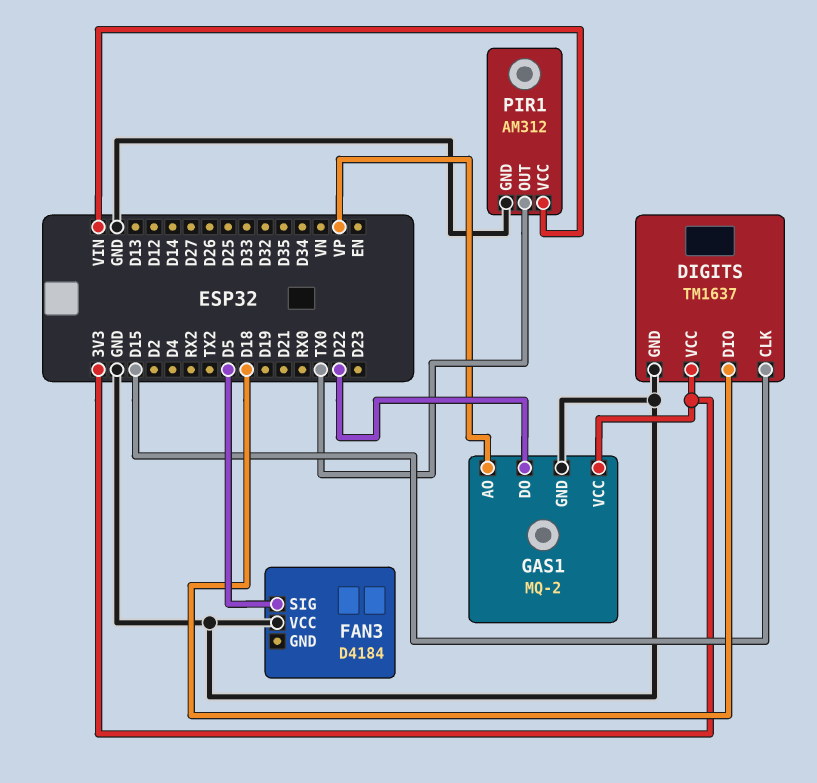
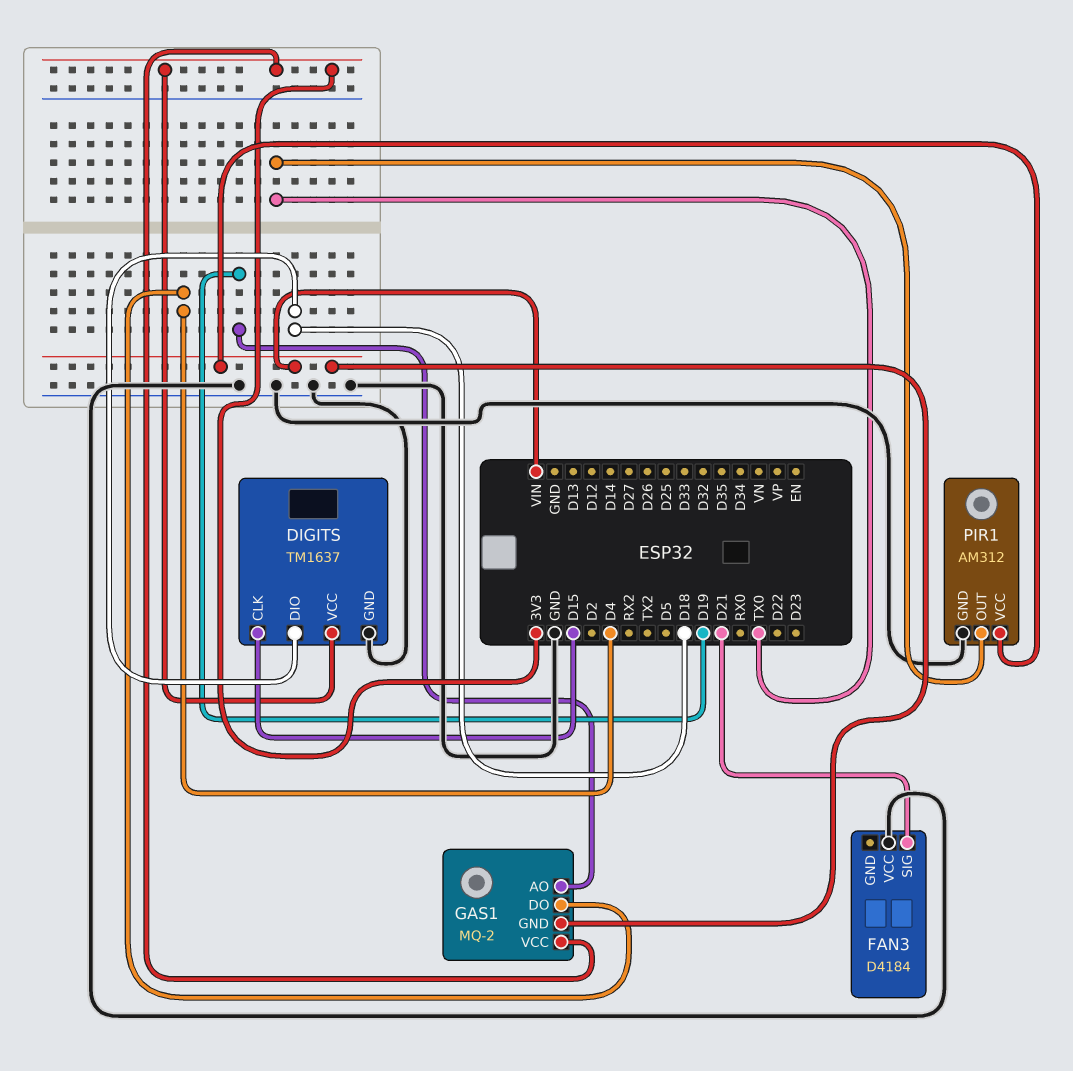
FAN3 pin SIG: D5 -> D21
GAS1 pin AO: VP -> D19
GAS1 pin DO: D22 -> D4
GAS1 pin GND: GND -> VIN

